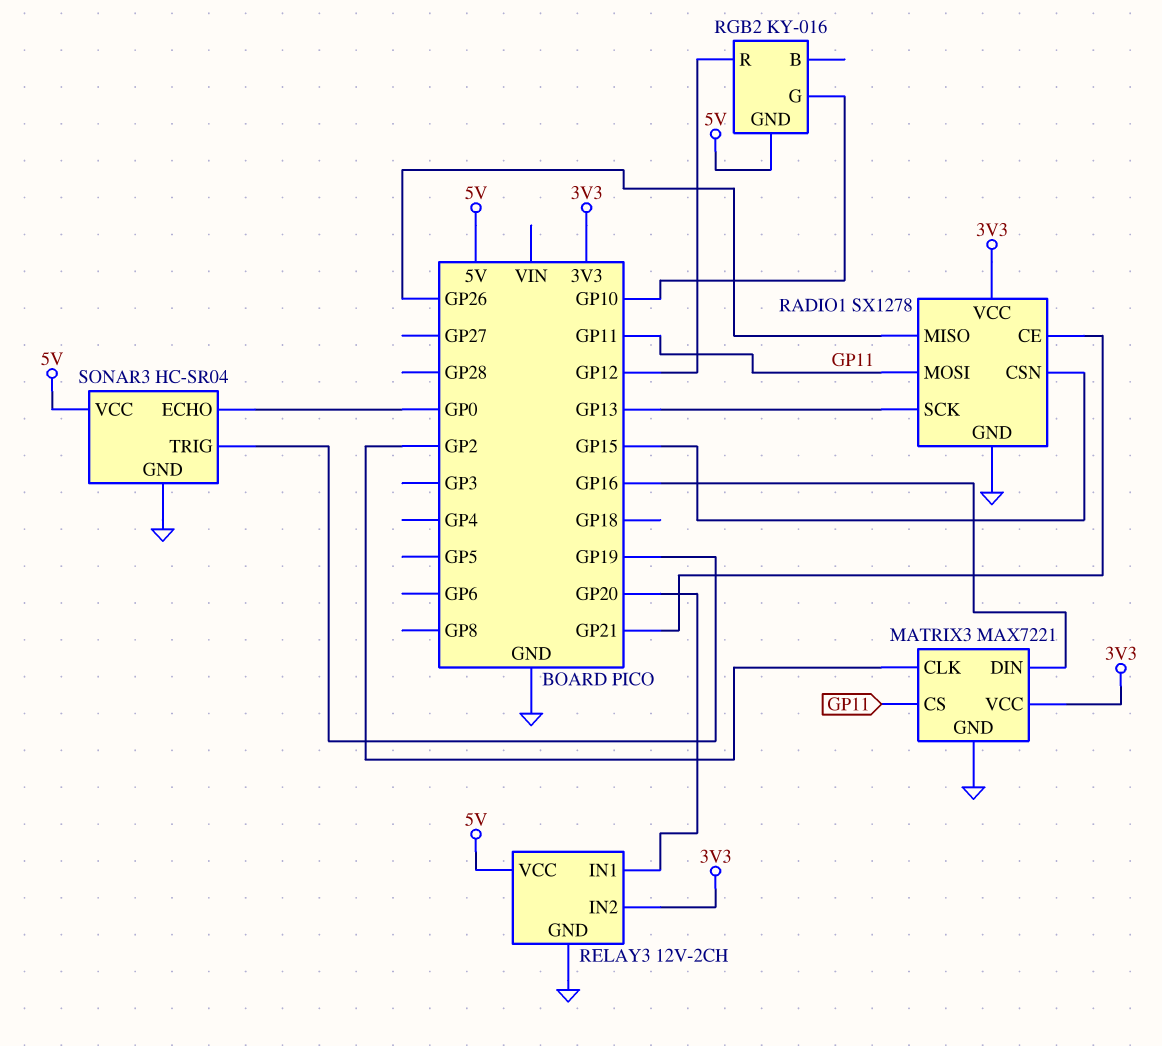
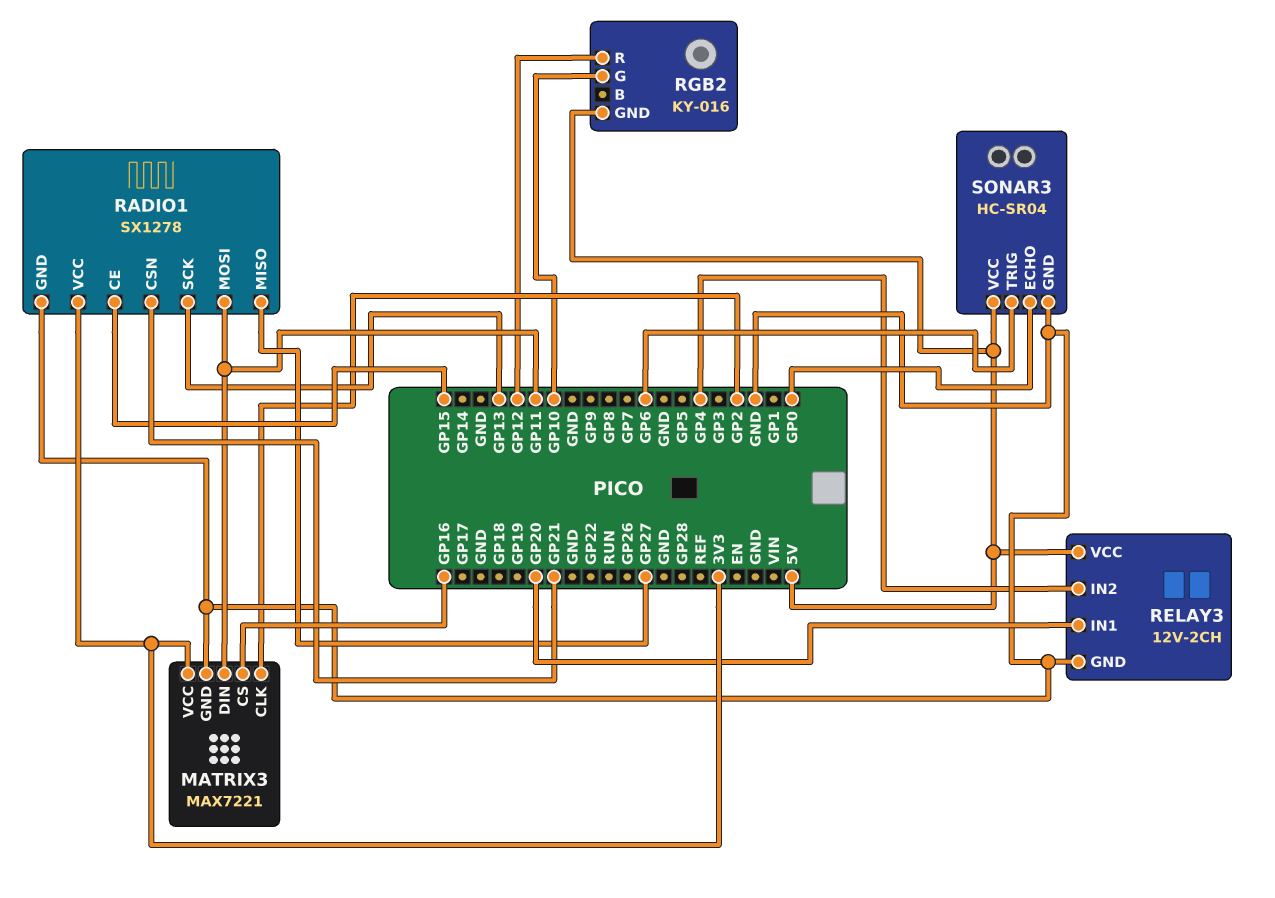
MATRIX3 pin CS: GP11 -> GP16
MATRIX3 pin DIN: GP16 -> GP11
RADIO1 pin CE: GP21 -> GP15
RADIO1 pin CSN: GP15 -> GP21
RADIO1 pin MISO: GP26 -> GP27
RELAY3 pin IN2: 3V3 -> GP4
SONAR3 pin TRIG: GP19 -> GP6

